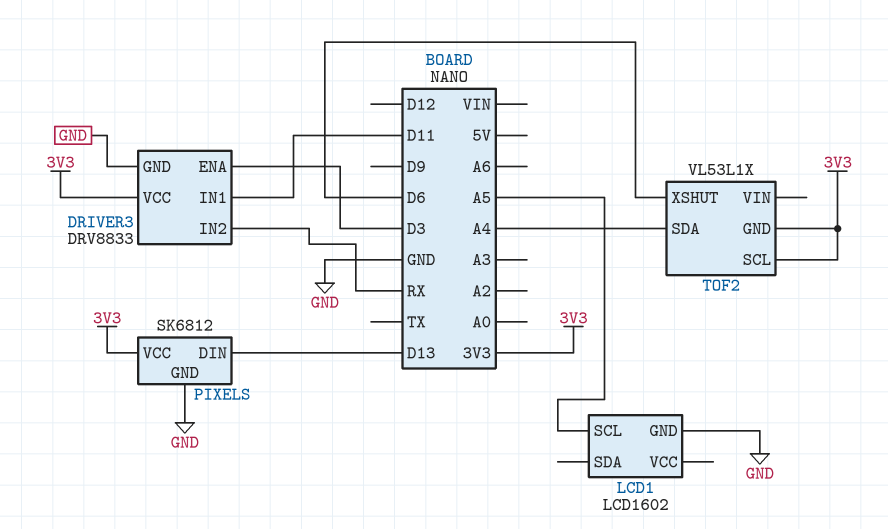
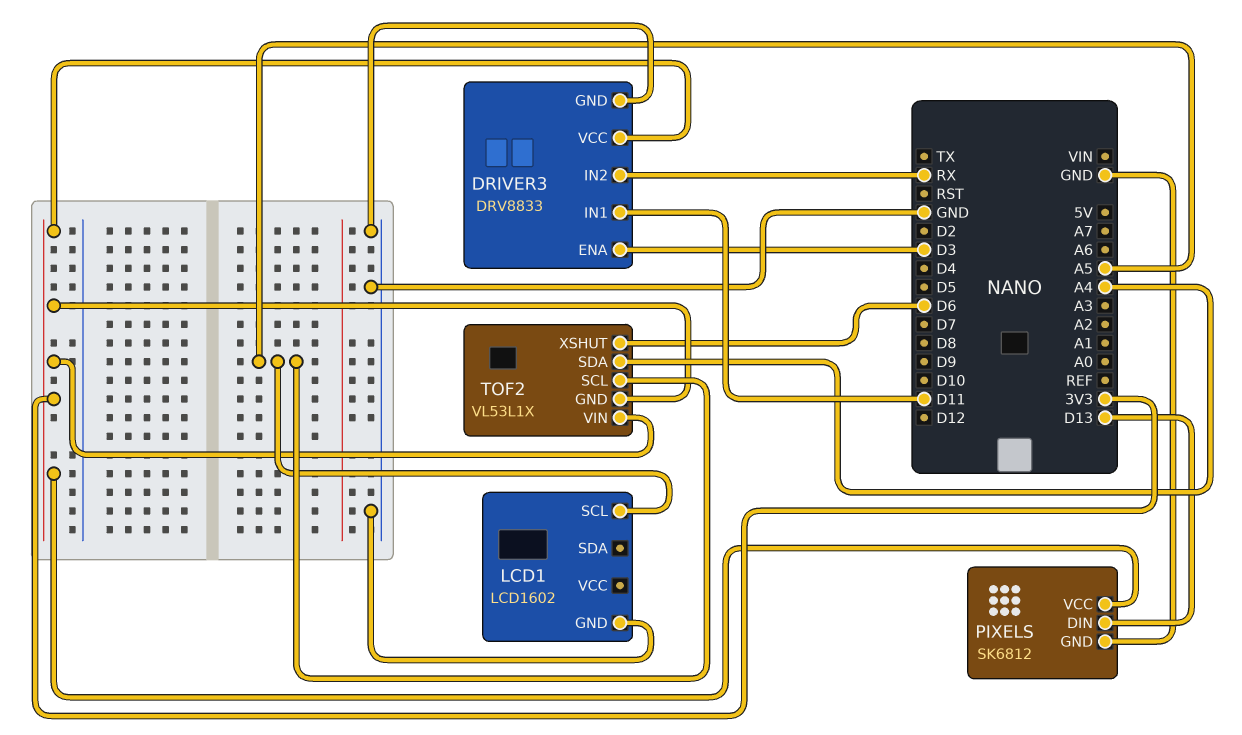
TOF2 pin SCL: 3V3 -> A5
TOF2 pin VIN: none -> 3V3

